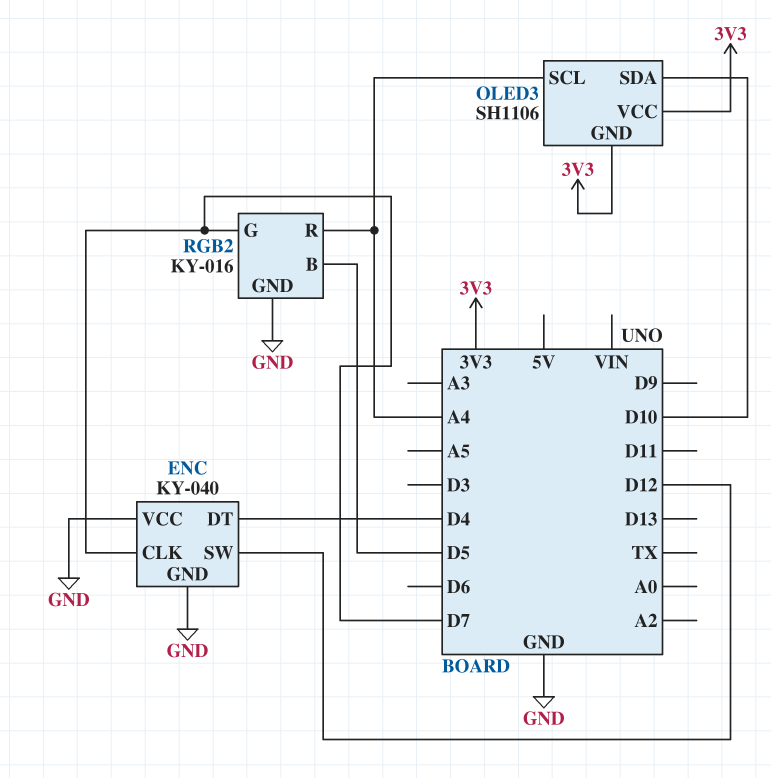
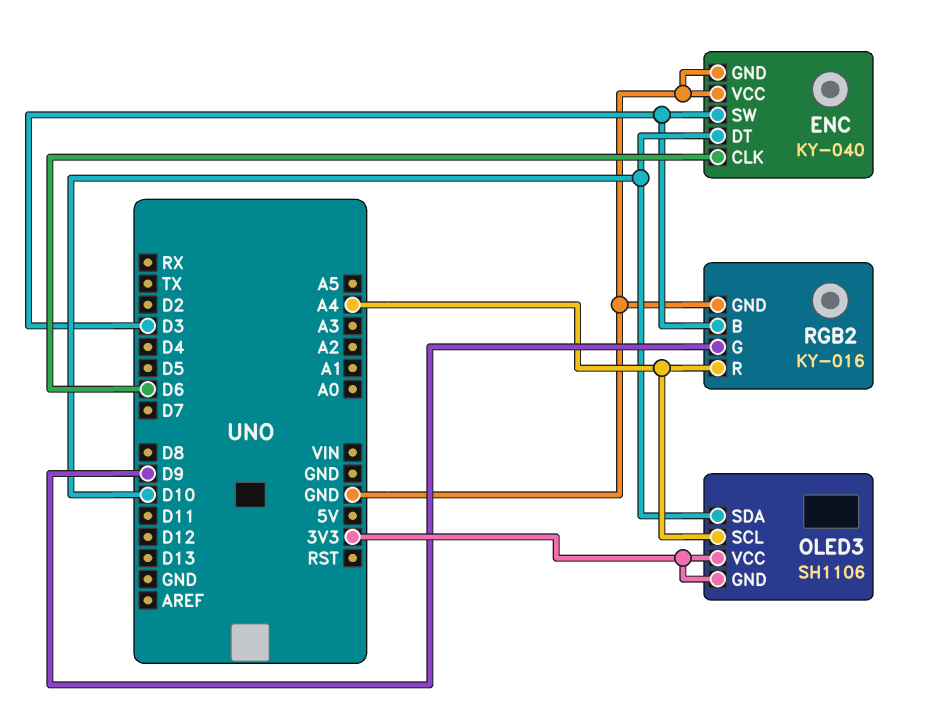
ENC pin CLK: D7 -> D6
ENC pin DT: D4 -> D10
ENC pin SW: D12 -> D3
RGB2 pin B: D5 -> D3
RGB2 pin G: D7 -> D9

